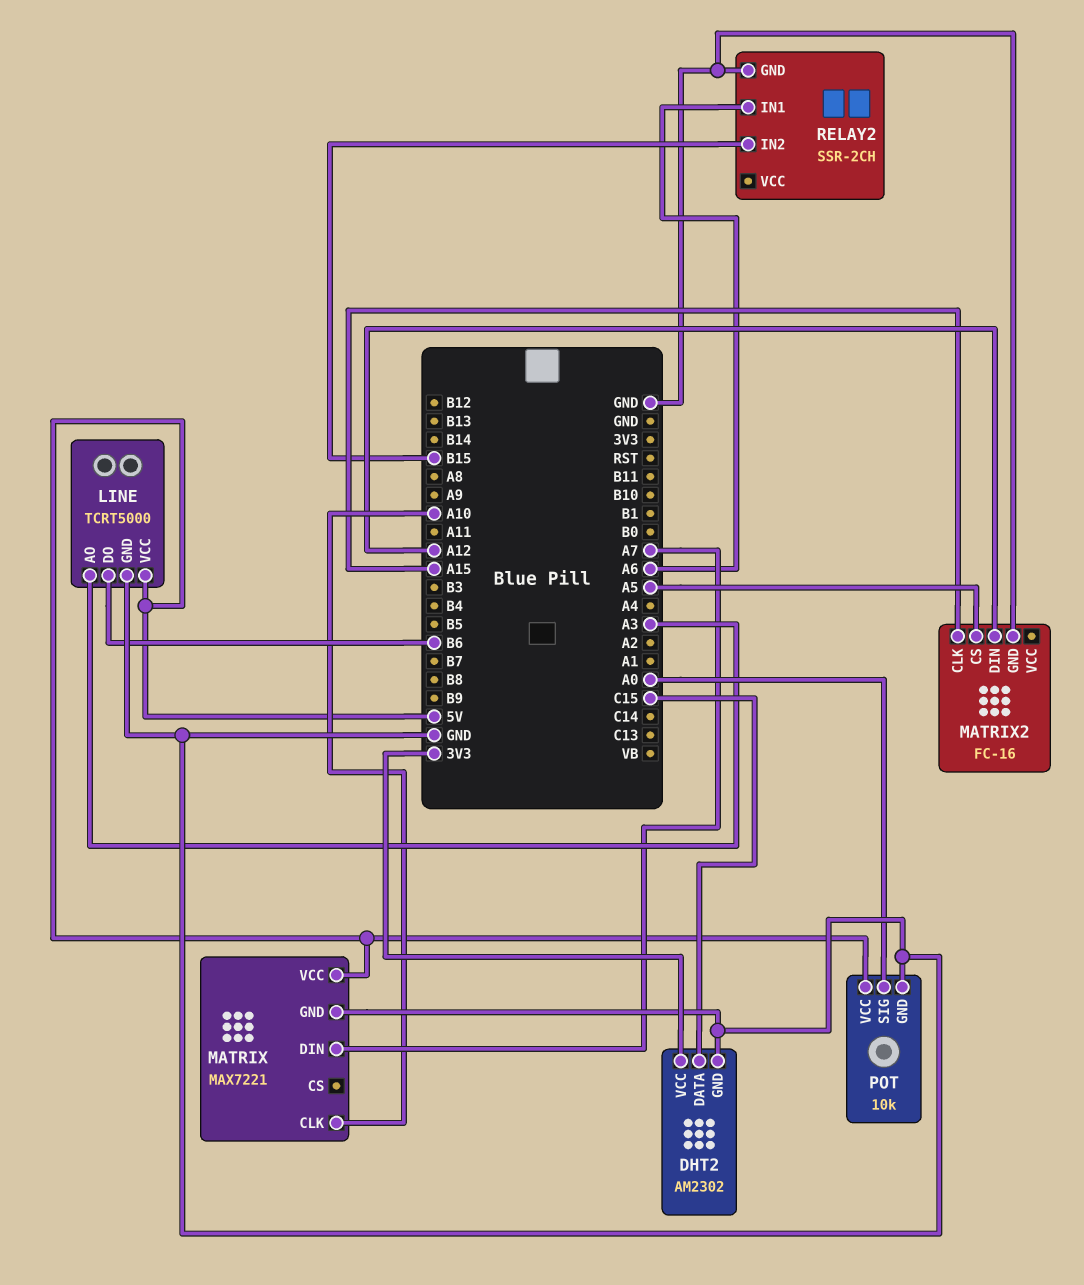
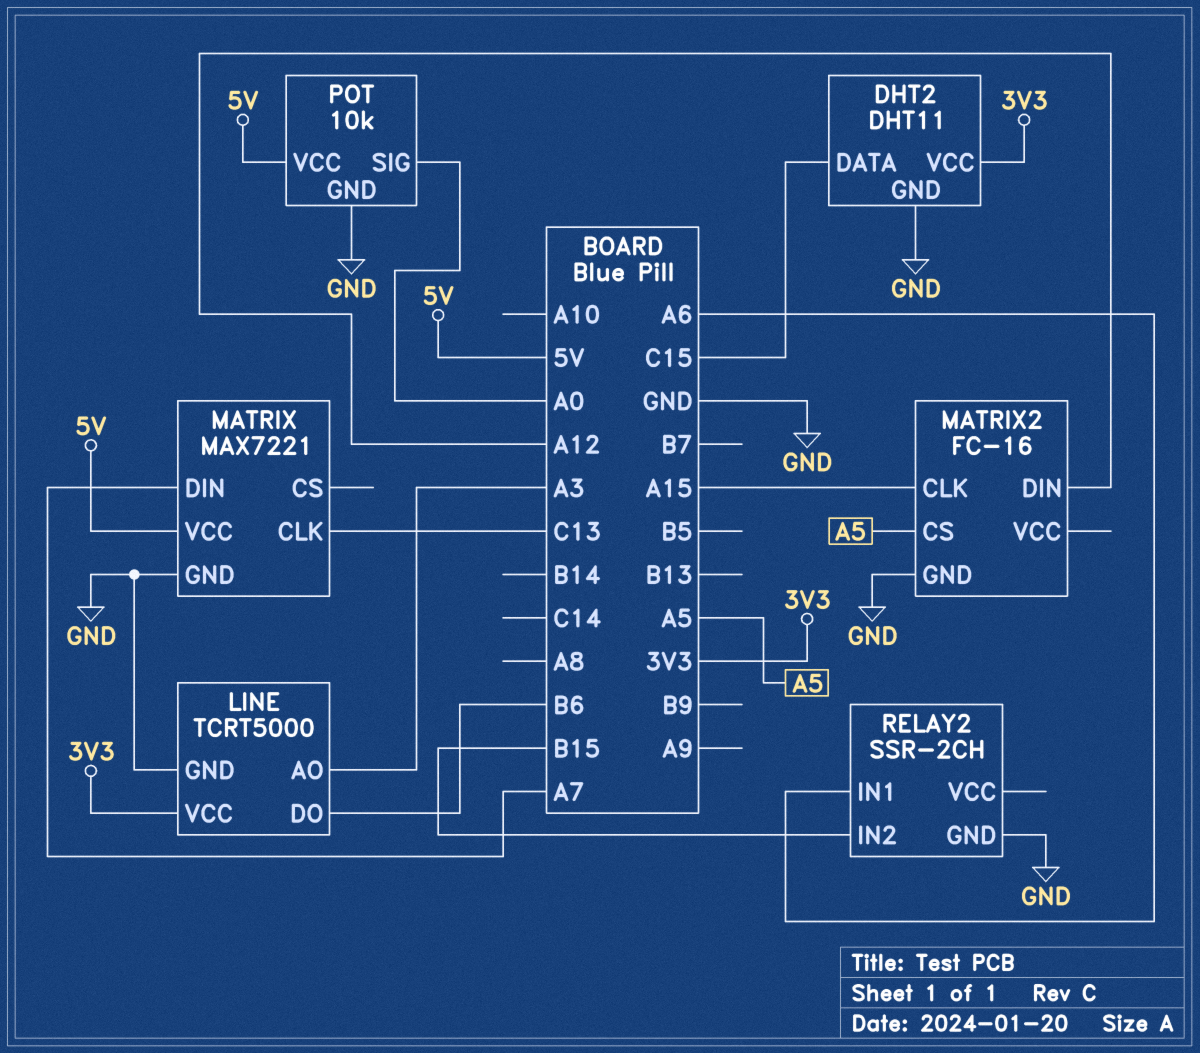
DHT2: AM2302 -> DHT11
LINE pin VCC: 5V -> 3V3
MATRIX pin CLK: A10 -> C13

